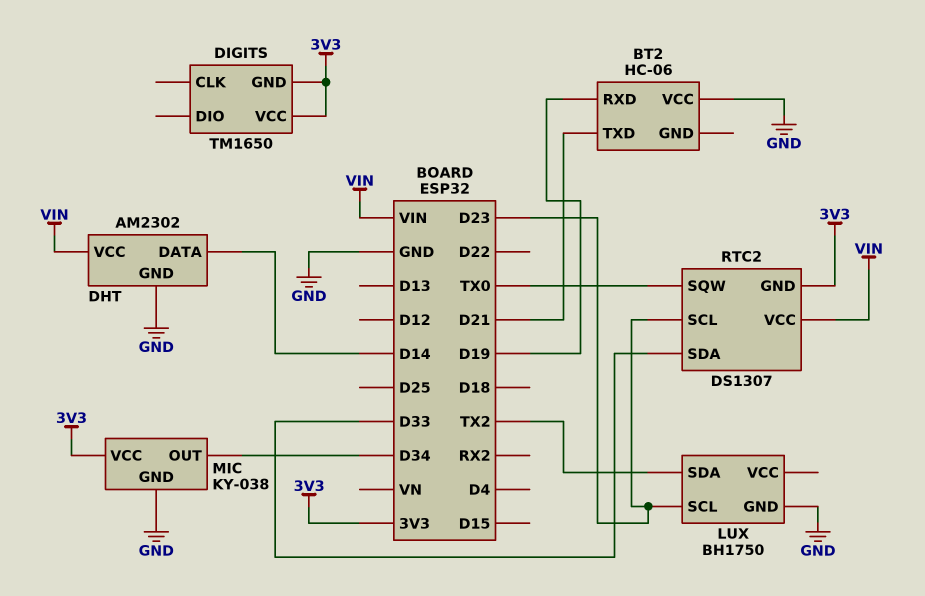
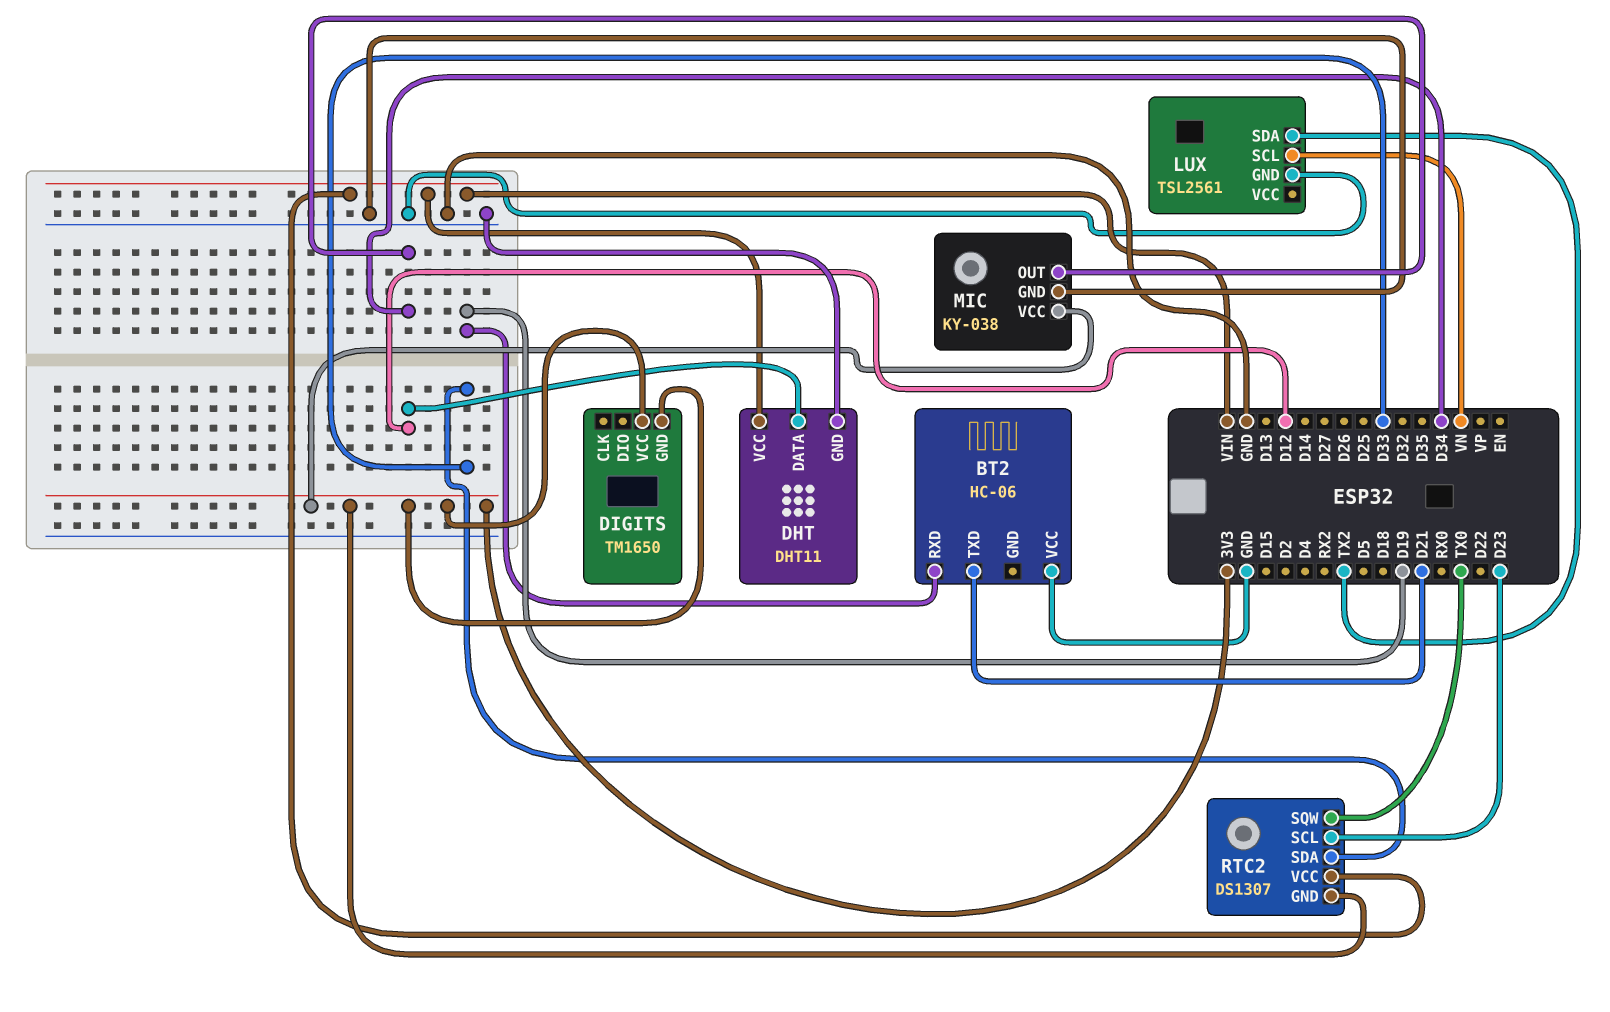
DHT: AM2302 -> DHT11
DHT pin DATA: D14 -> D12
LUX: BH1750 -> TSL2561
LUX pin SCL: D23 -> VN

